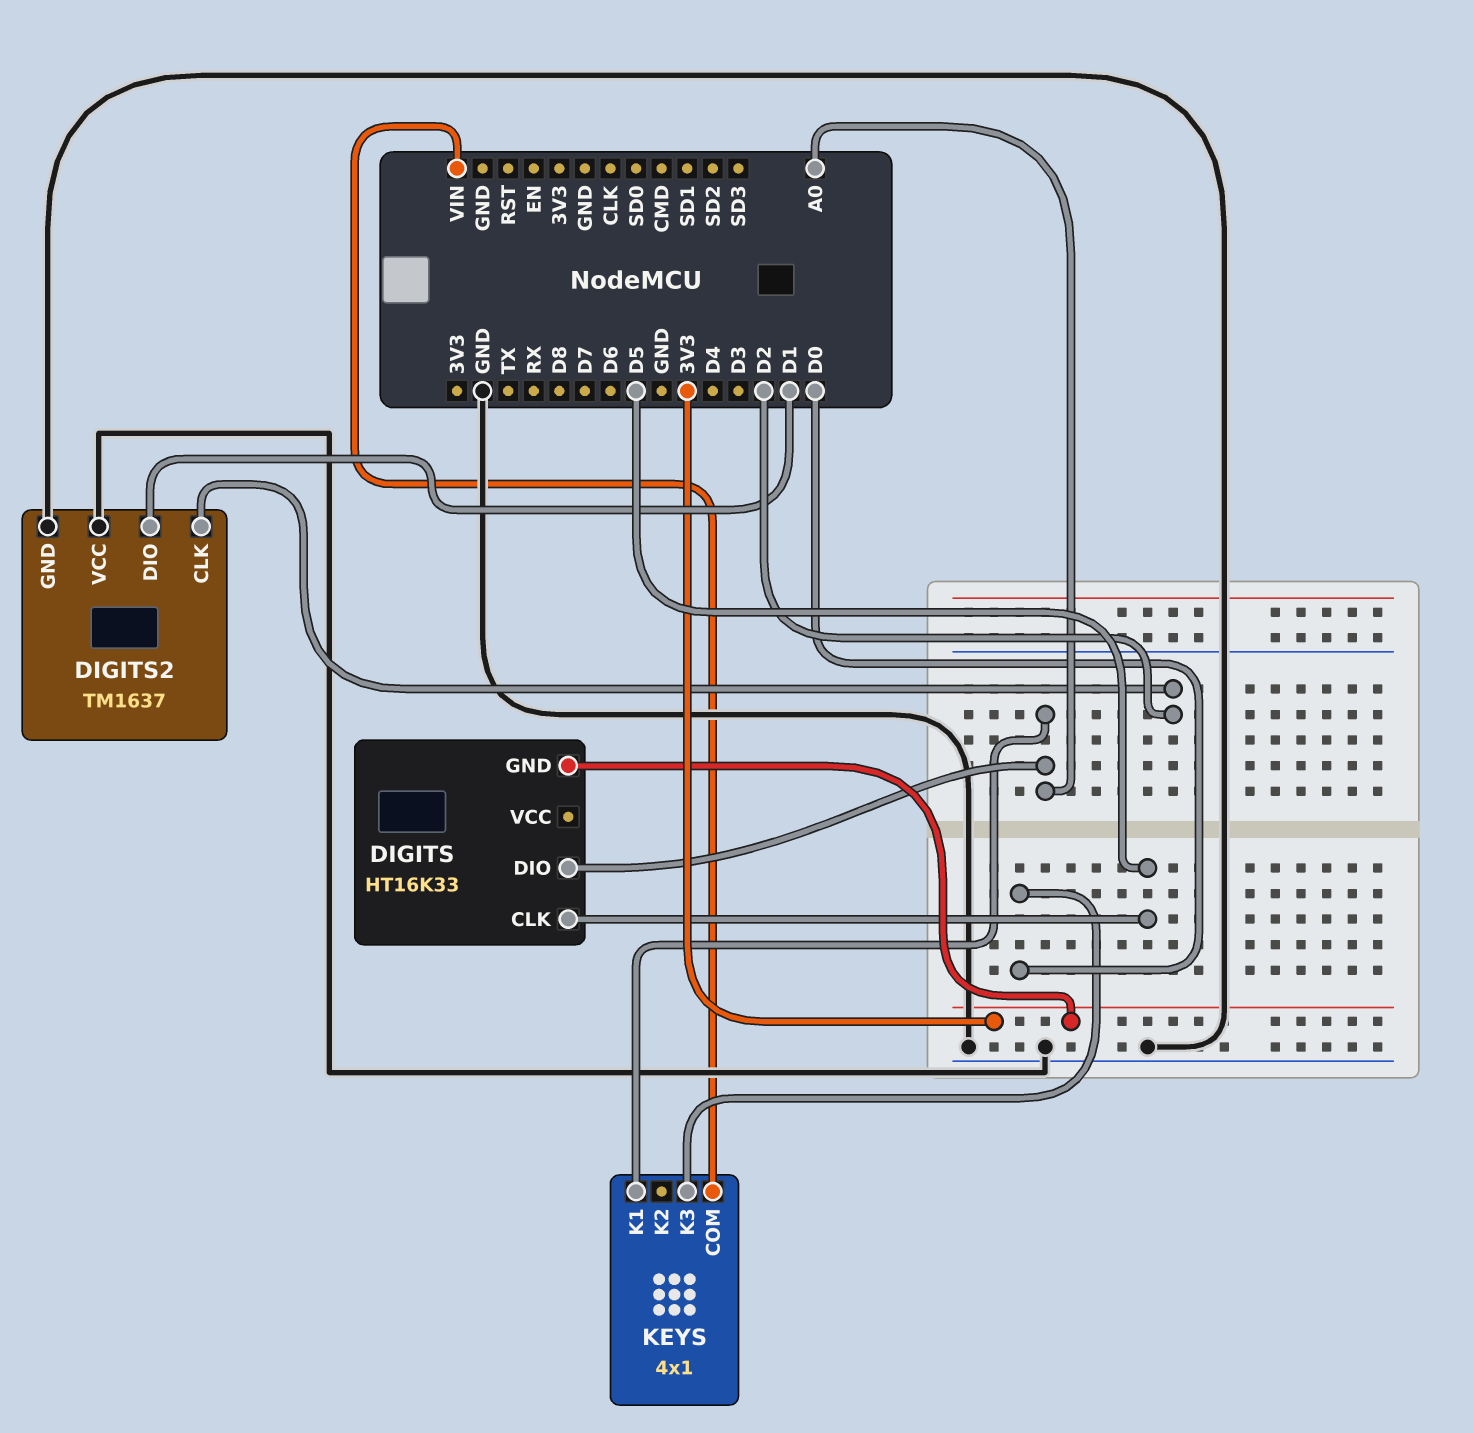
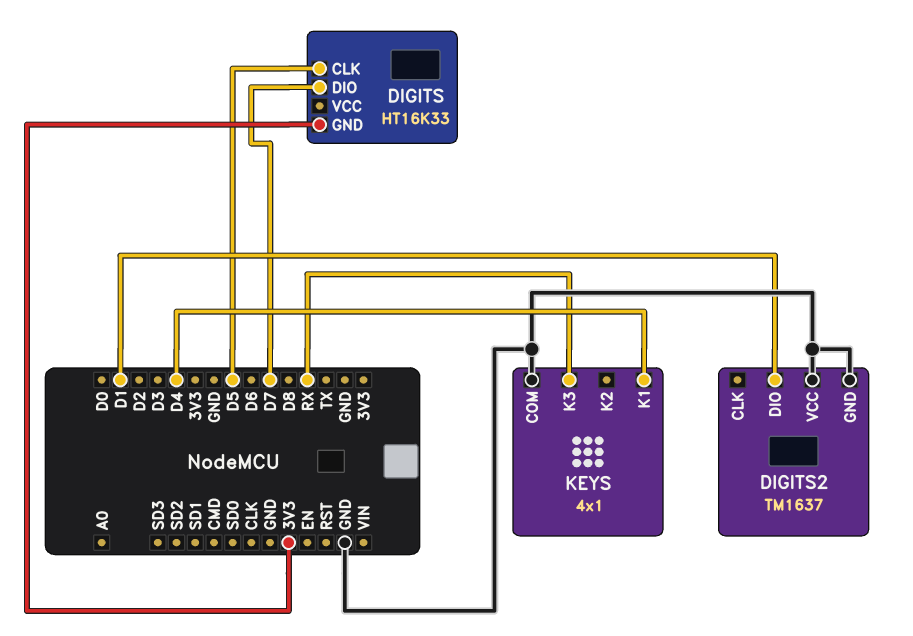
DIGITS pin DIO: A0 -> D7
DIGITS2 pin CLK: D2 -> none
KEYS pin COM: VIN -> GND
KEYS pin K1: A0 -> D4
KEYS pin K3: D0 -> RX

